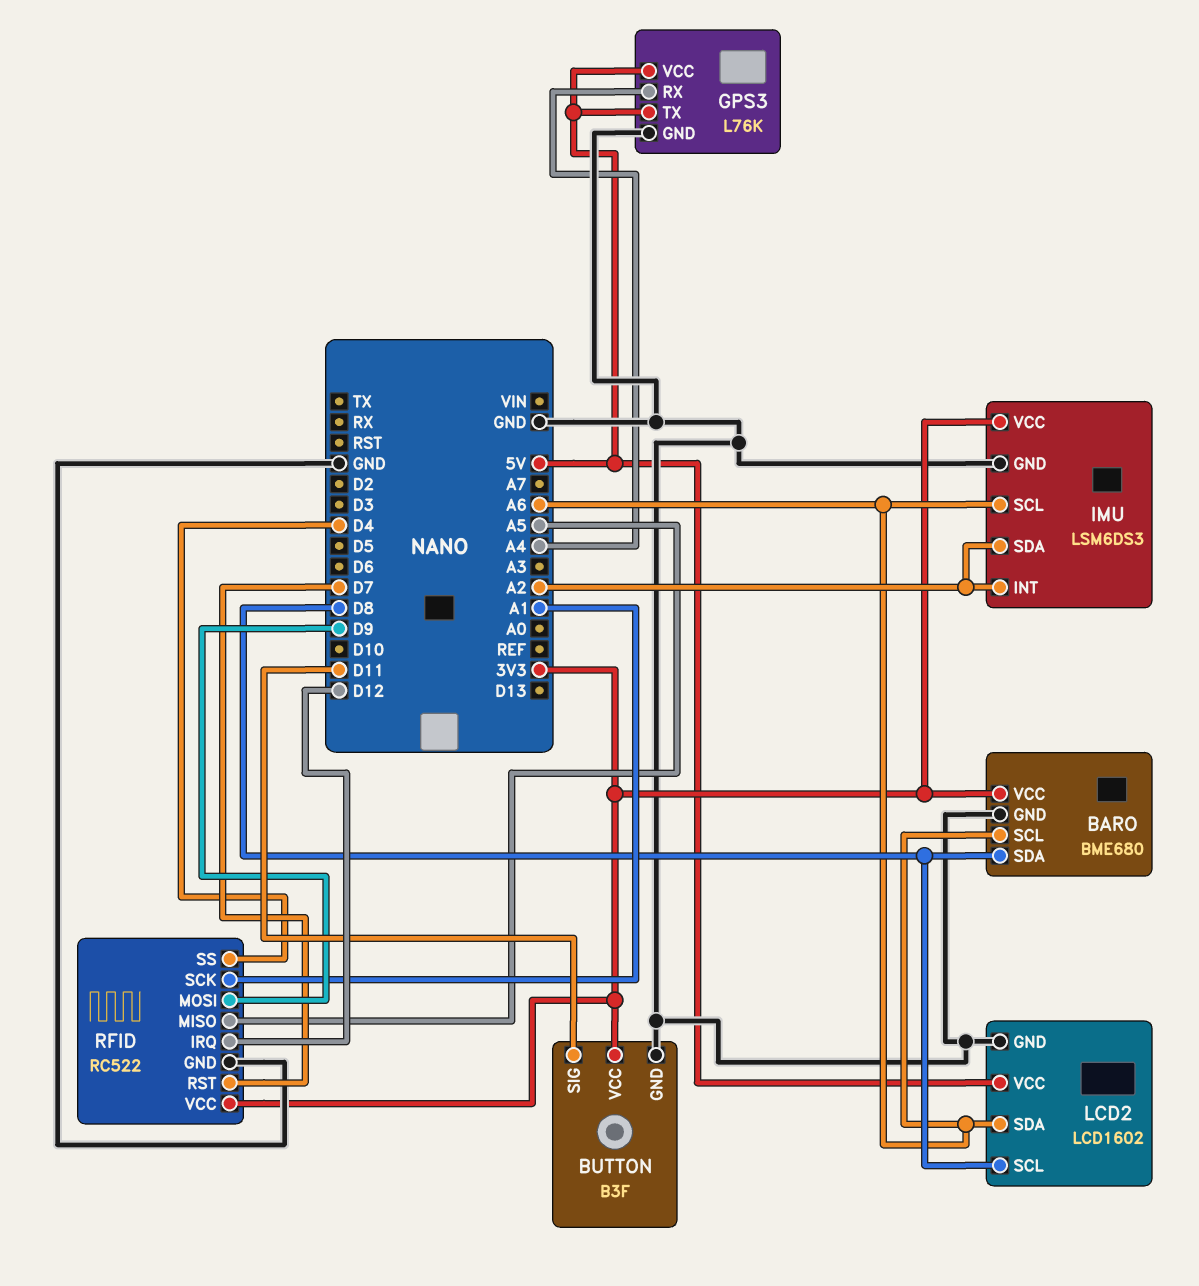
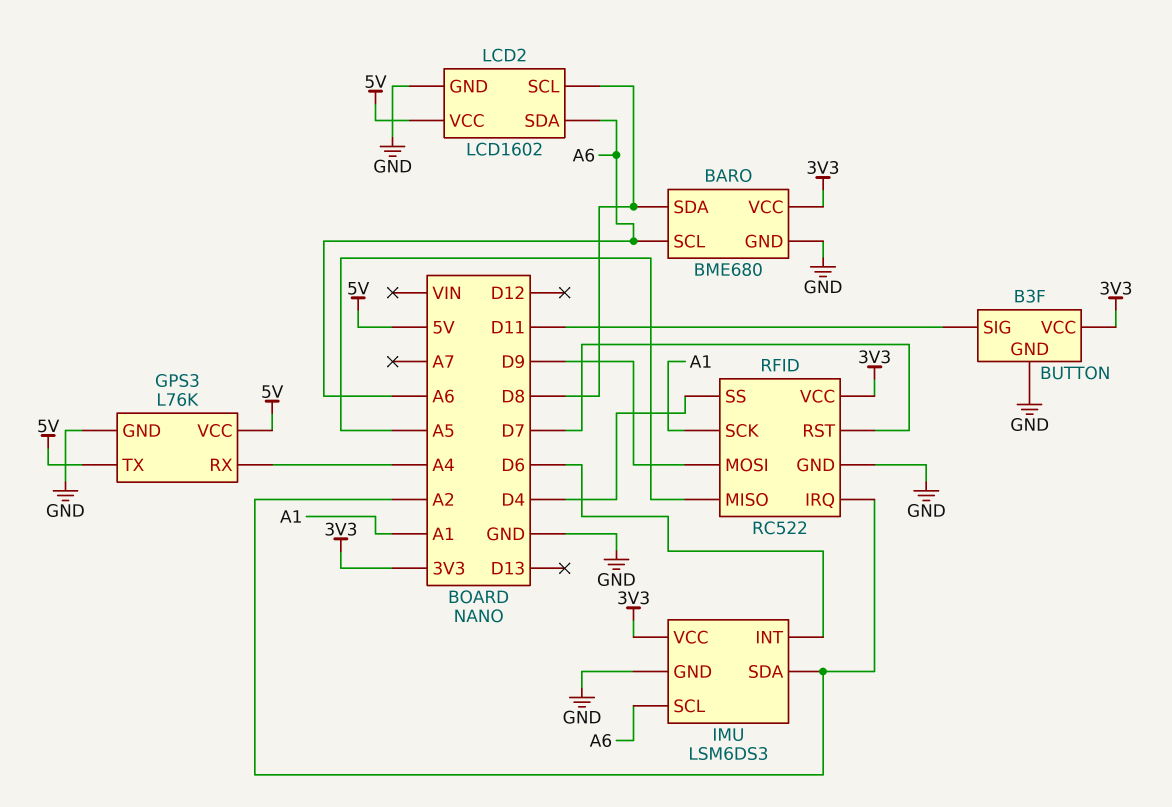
IMU pin INT: A2 -> D6
RFID pin IRQ: D12 -> A2

